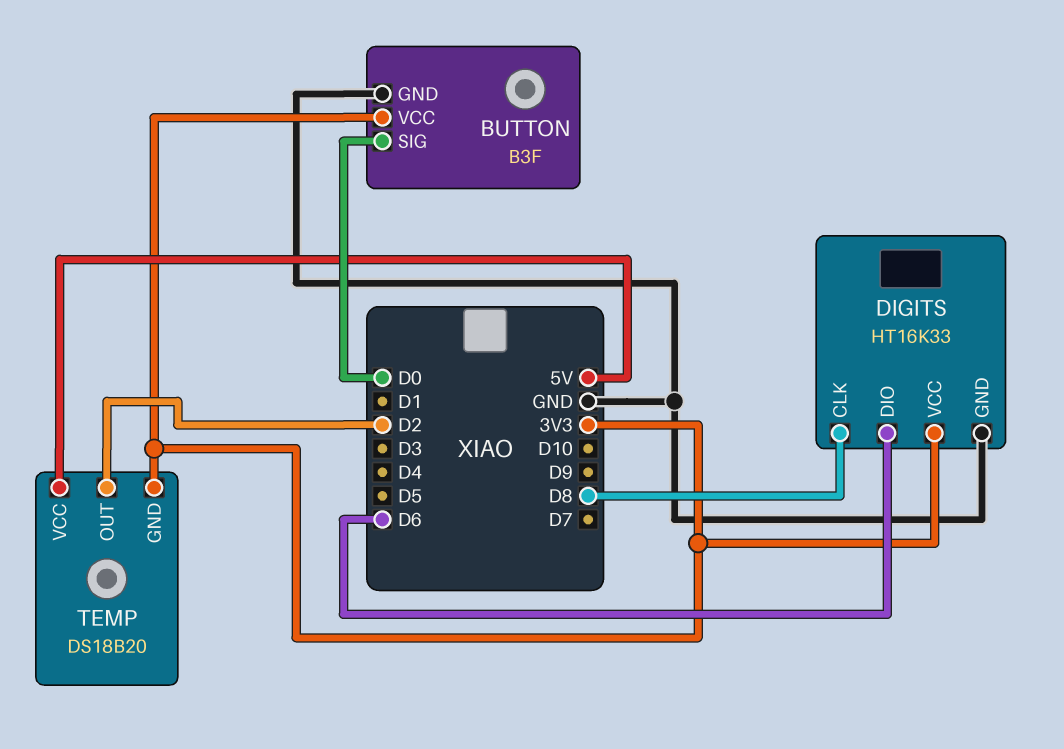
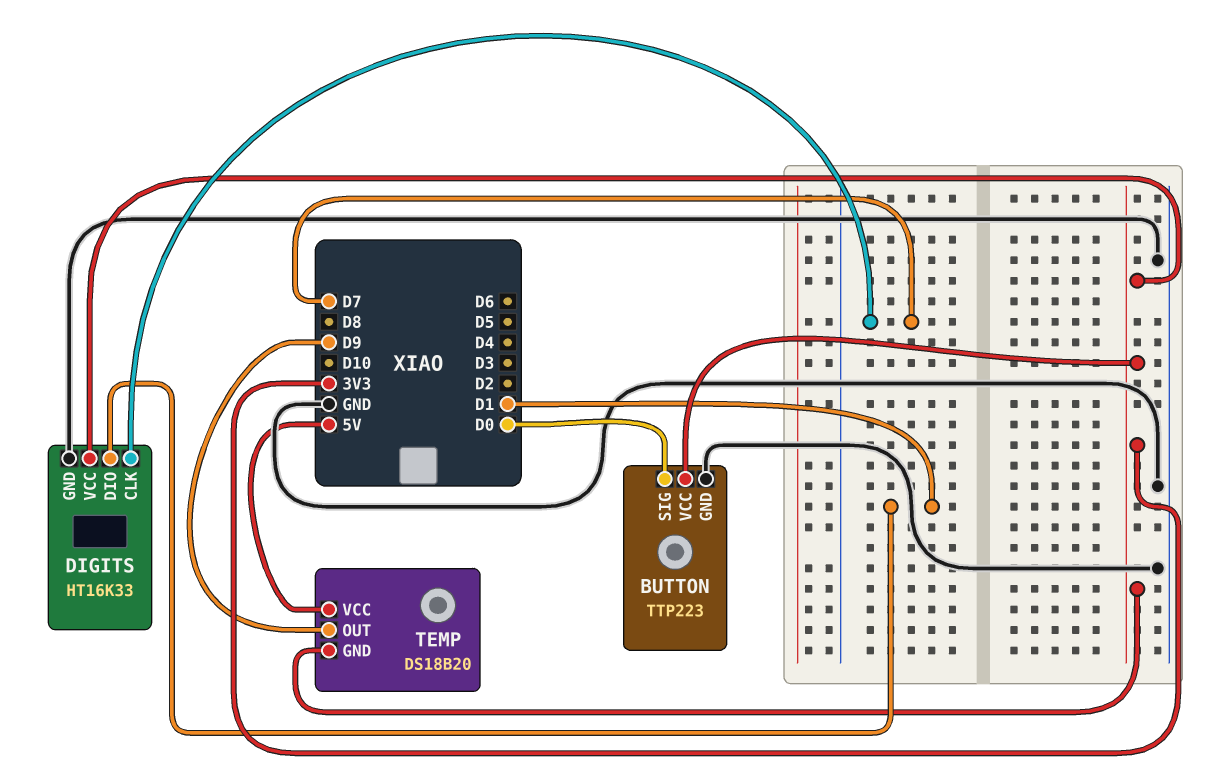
BUTTON: B3F -> TTP223
DIGITS pin CLK: D8 -> D7
DIGITS pin DIO: D6 -> D1
TEMP pin OUT: D2 -> D9

